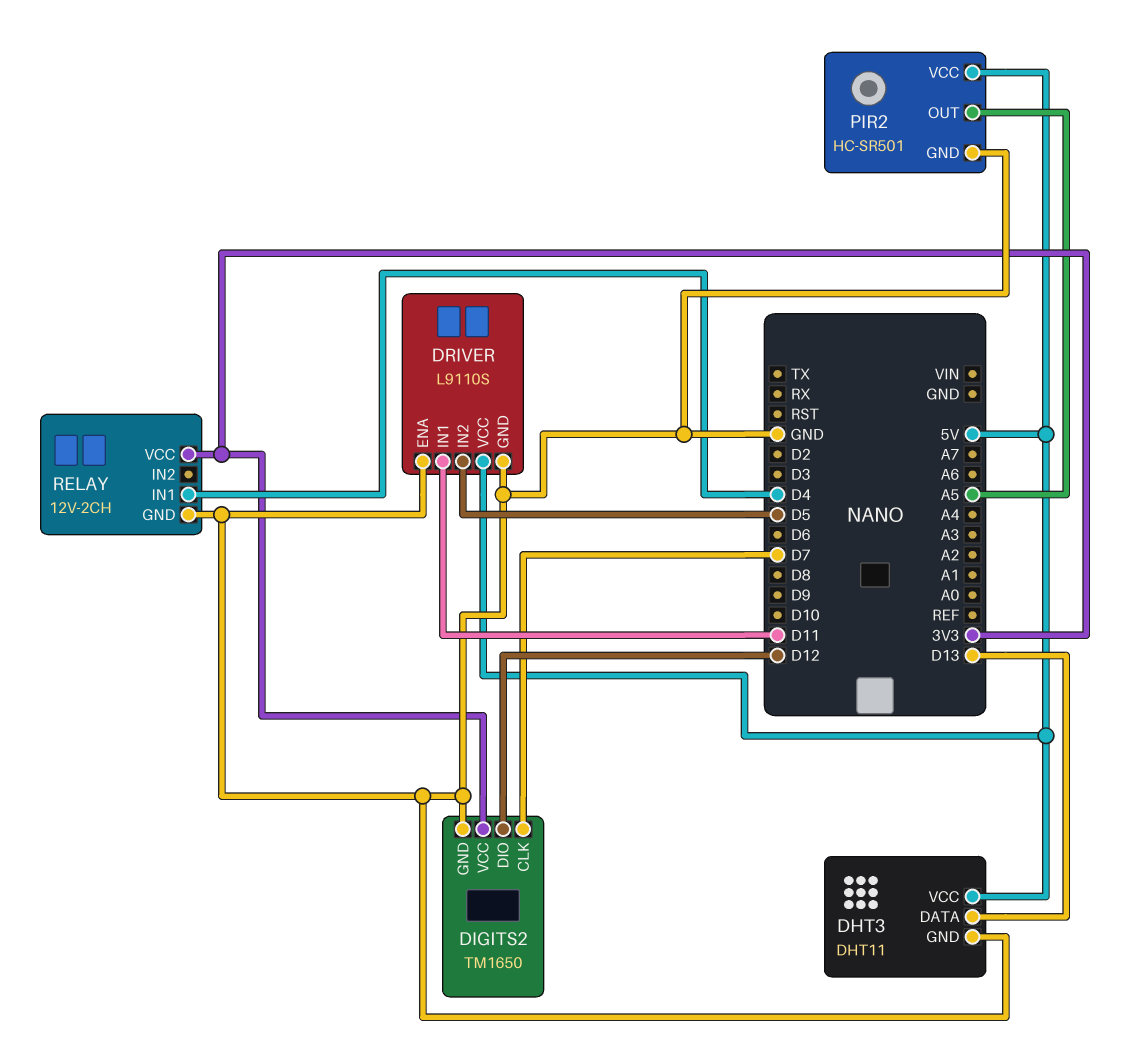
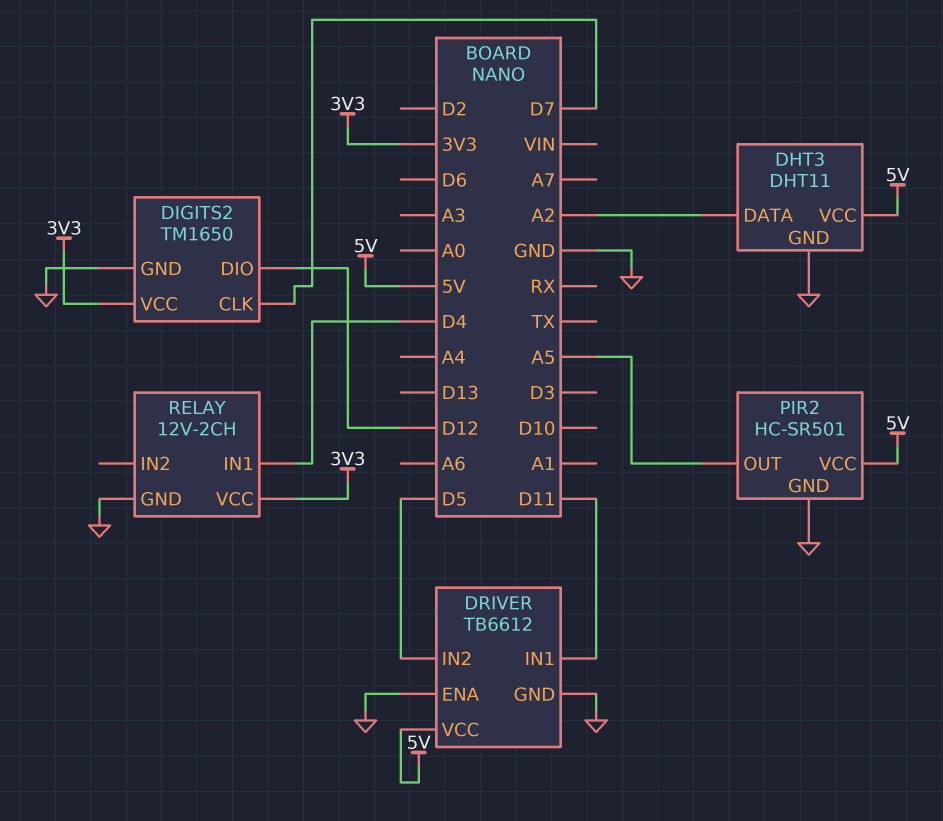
DHT3 pin DATA: D13 -> A2
DRIVER: L9110S -> TB6612

